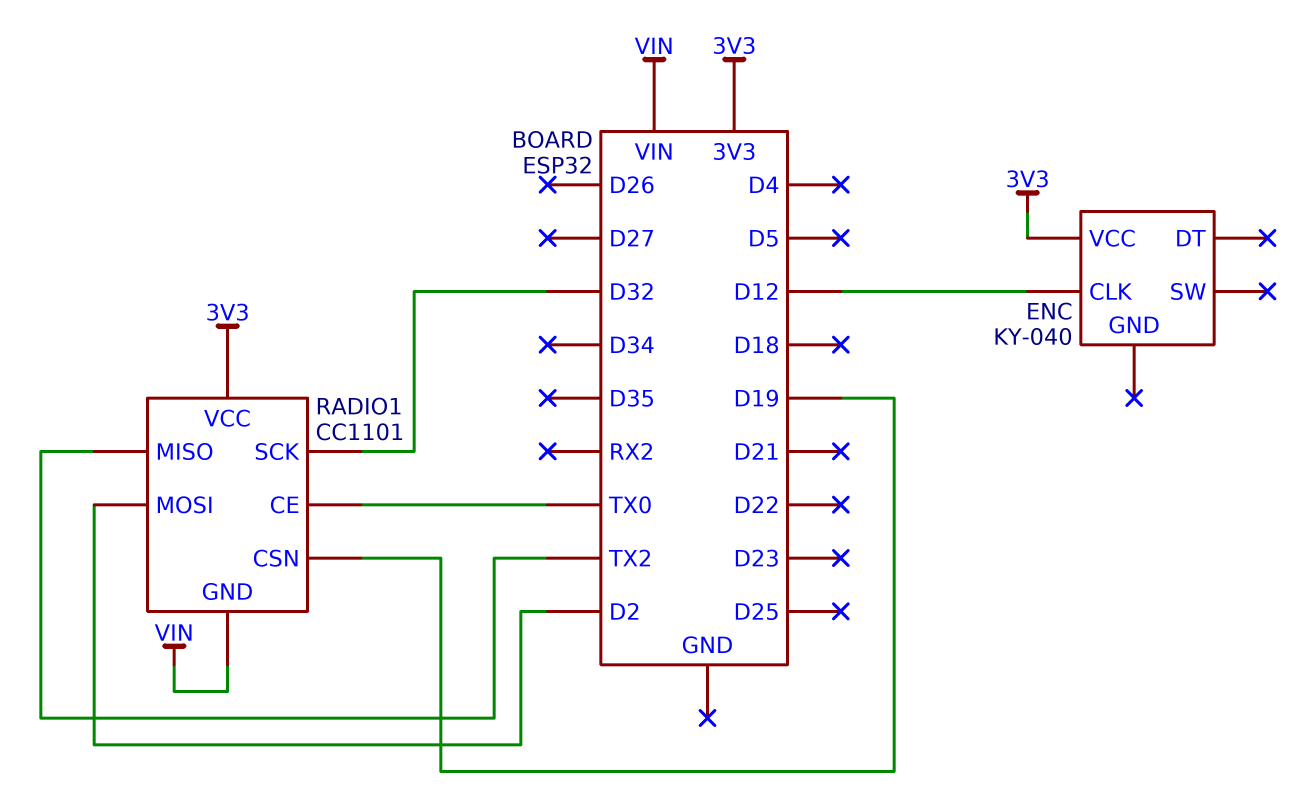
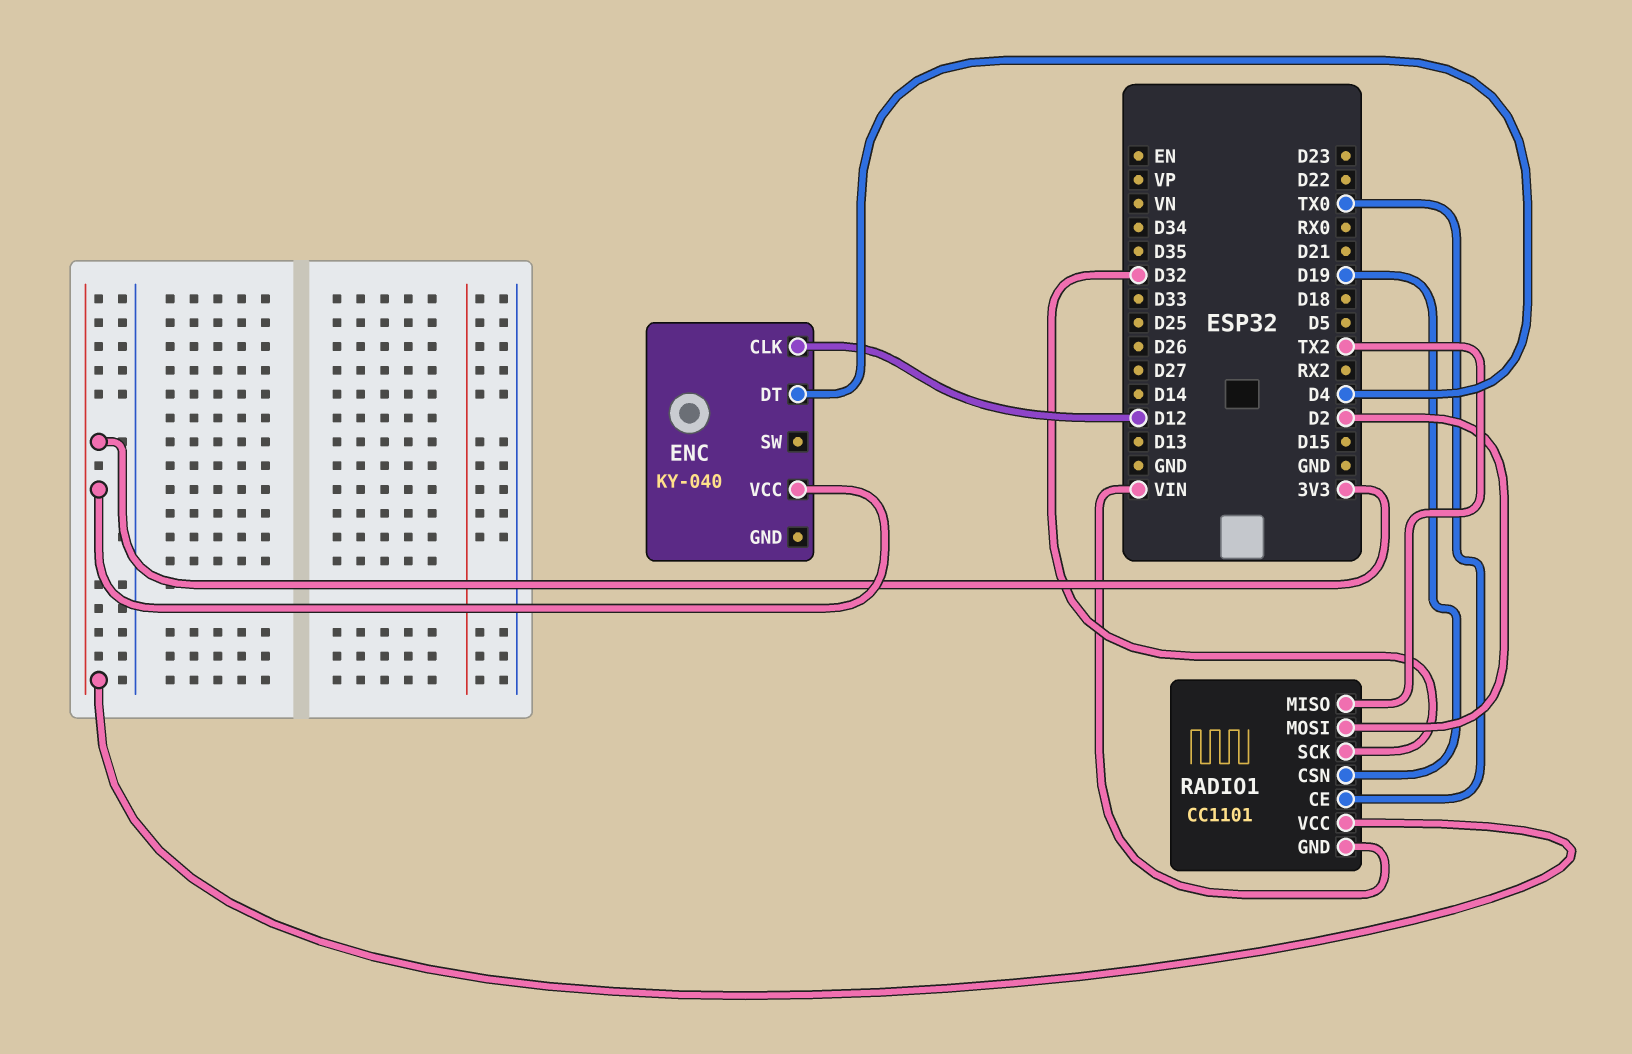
ENC pin DT: none -> D4

